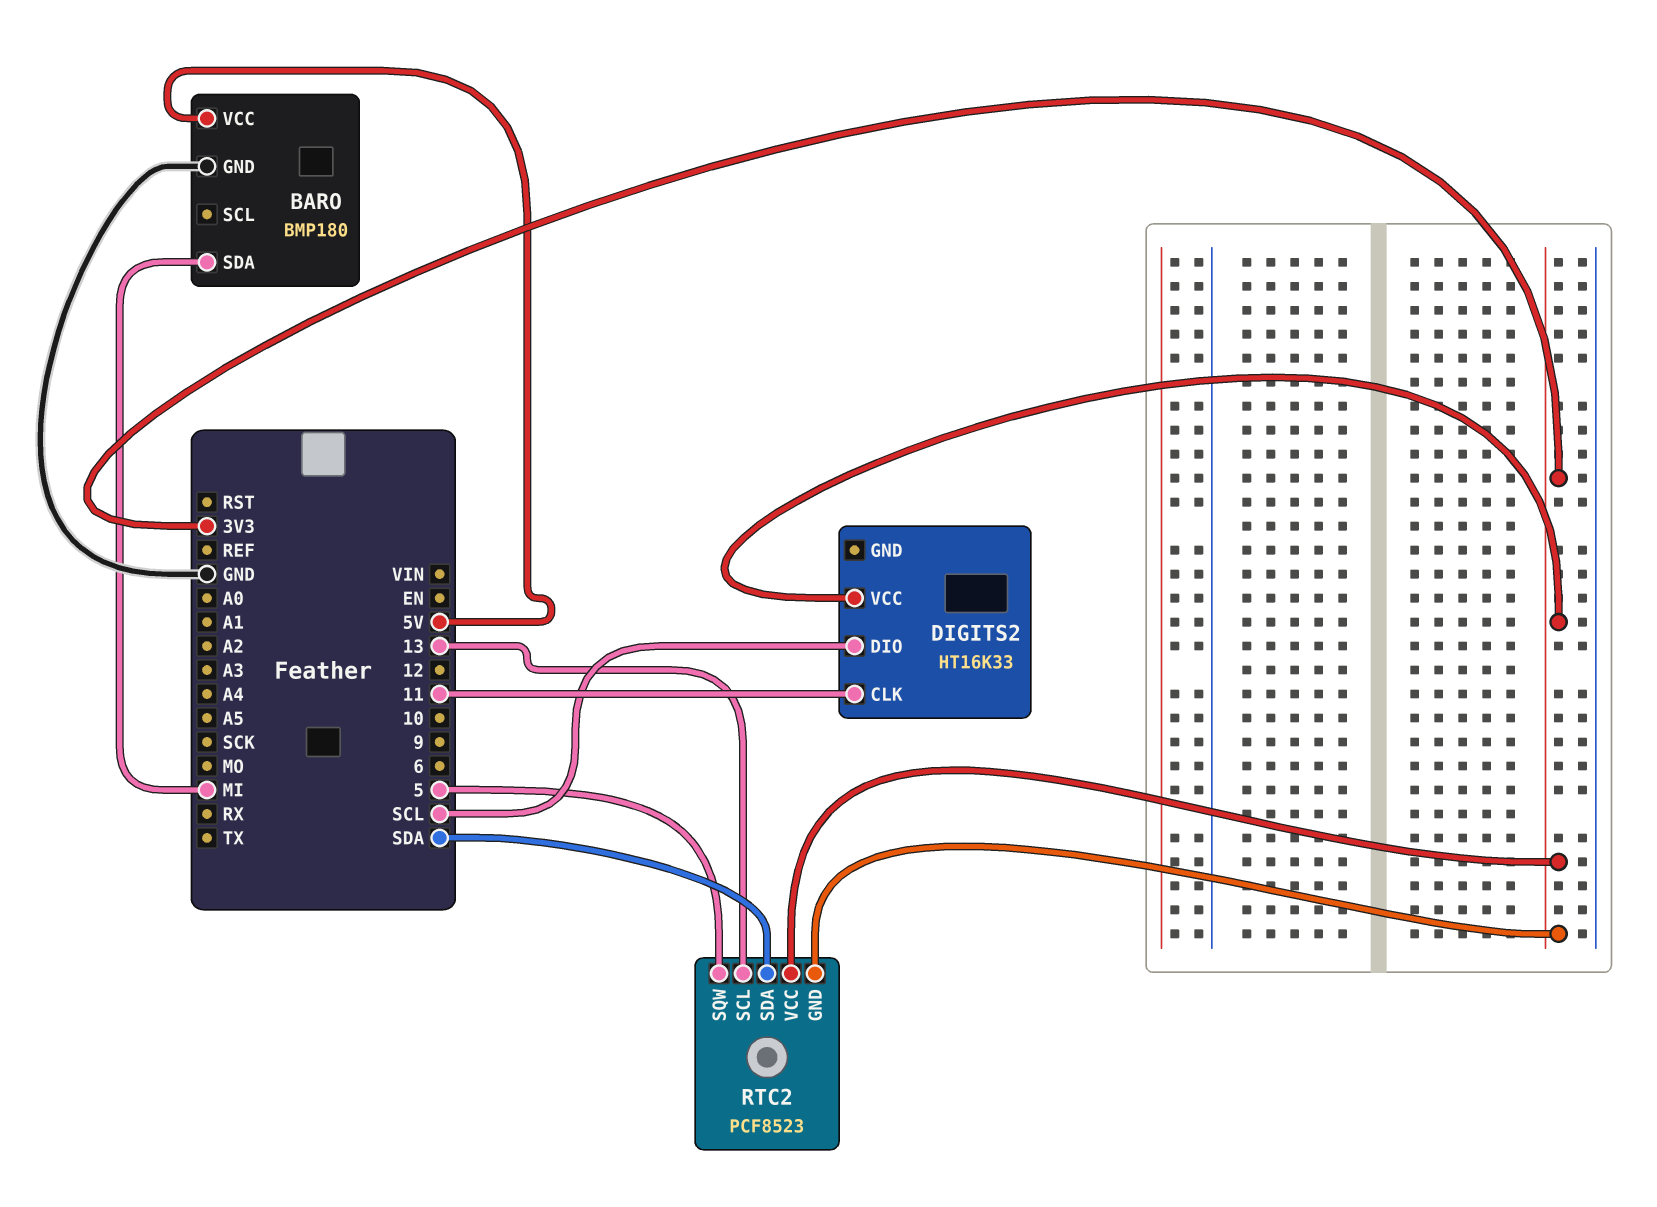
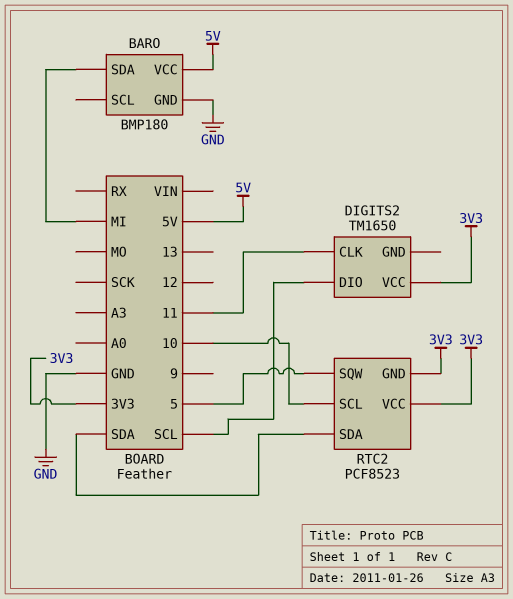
DIGITS2: HT16K33 -> TM1650
RTC2 pin SCL: 13 -> 10

